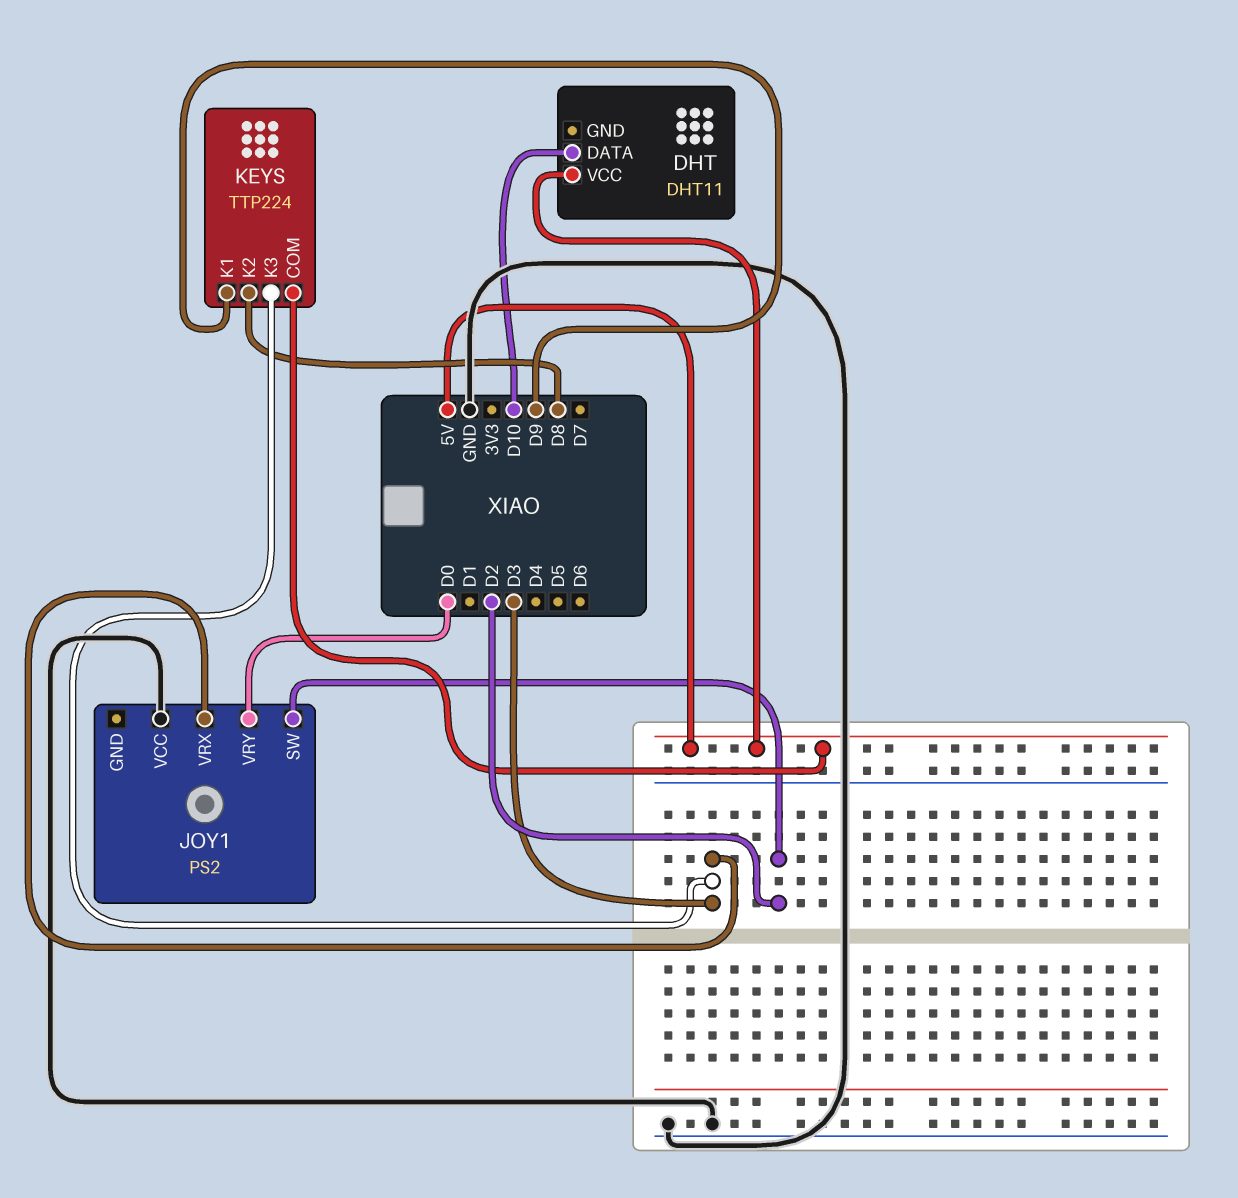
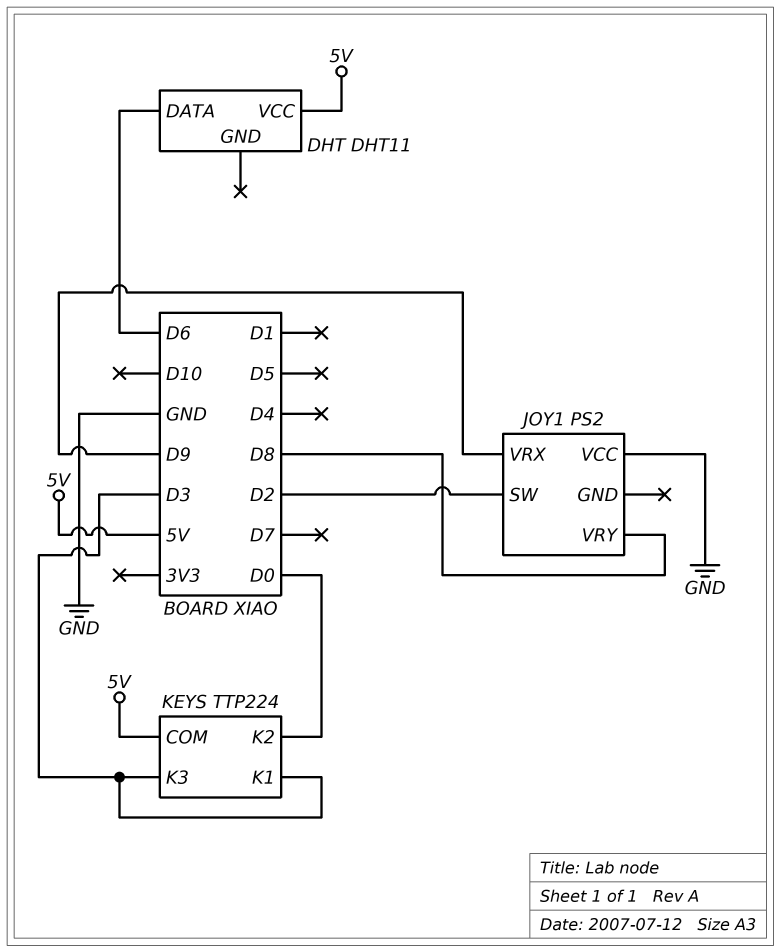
DHT pin DATA: D10 -> D6
JOY1 pin VRX: D3 -> D9
JOY1 pin VRY: D0 -> D8
KEYS pin K1: D9 -> D3
KEYS pin K2: D8 -> D0

